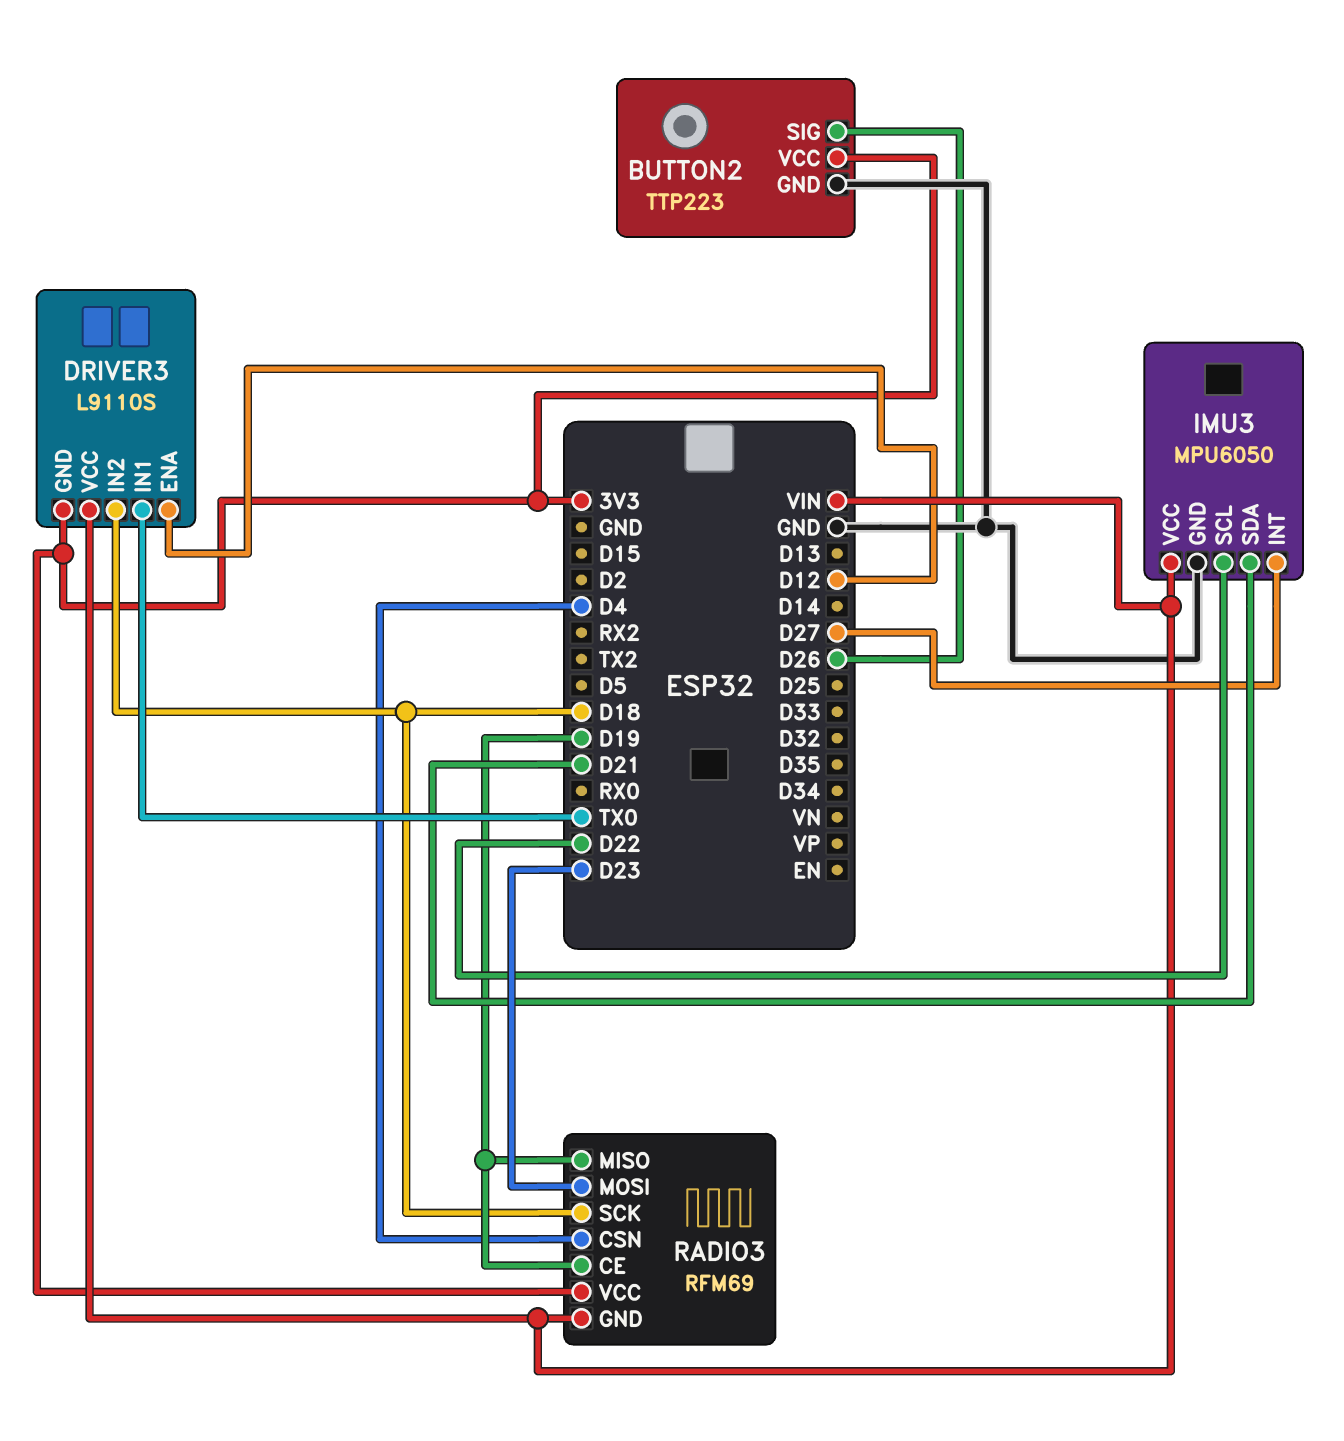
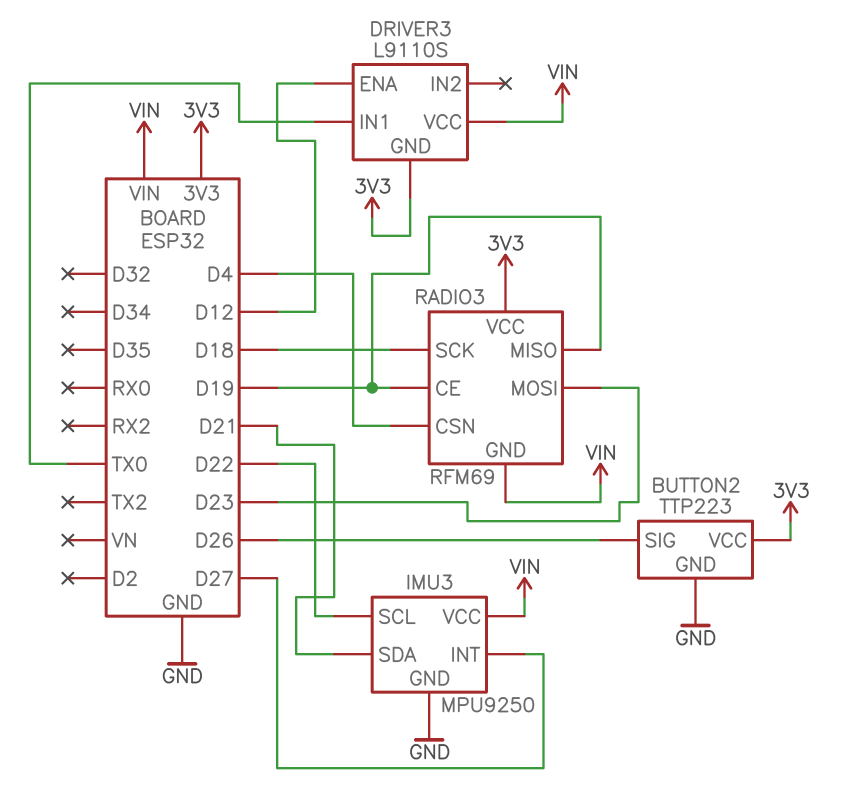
DRIVER3 pin IN2: D18 -> none
IMU3: MPU6050 -> MPU9250

